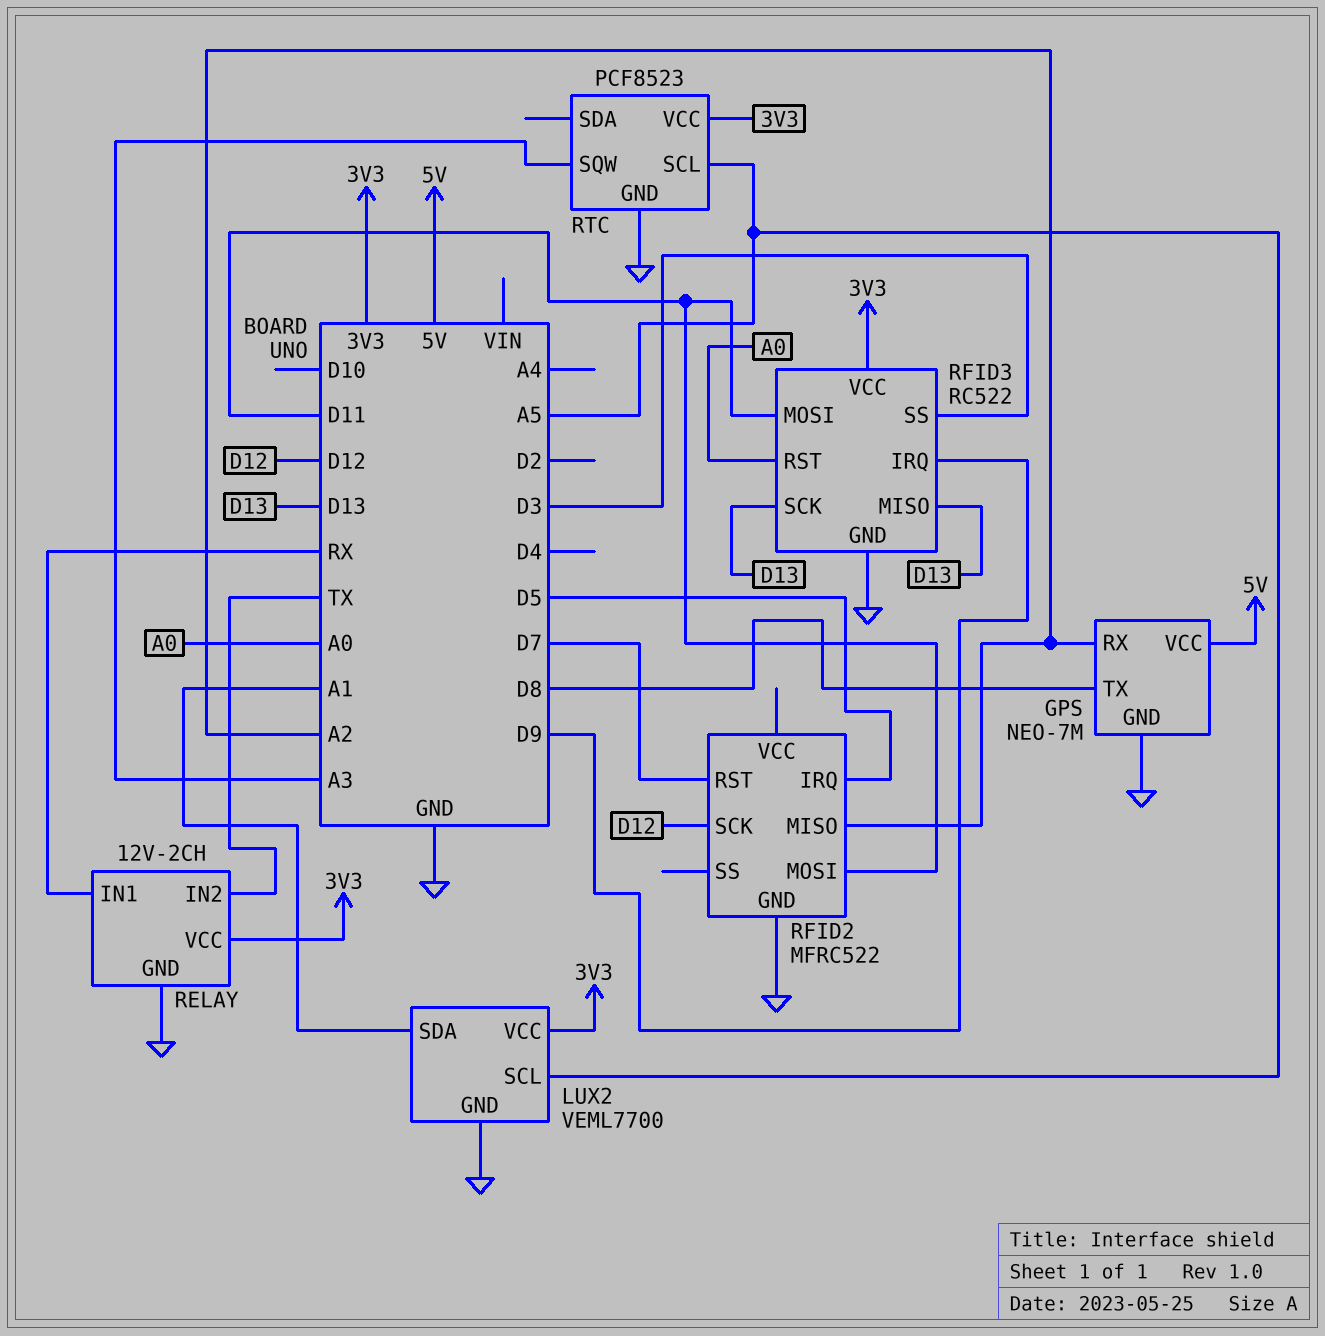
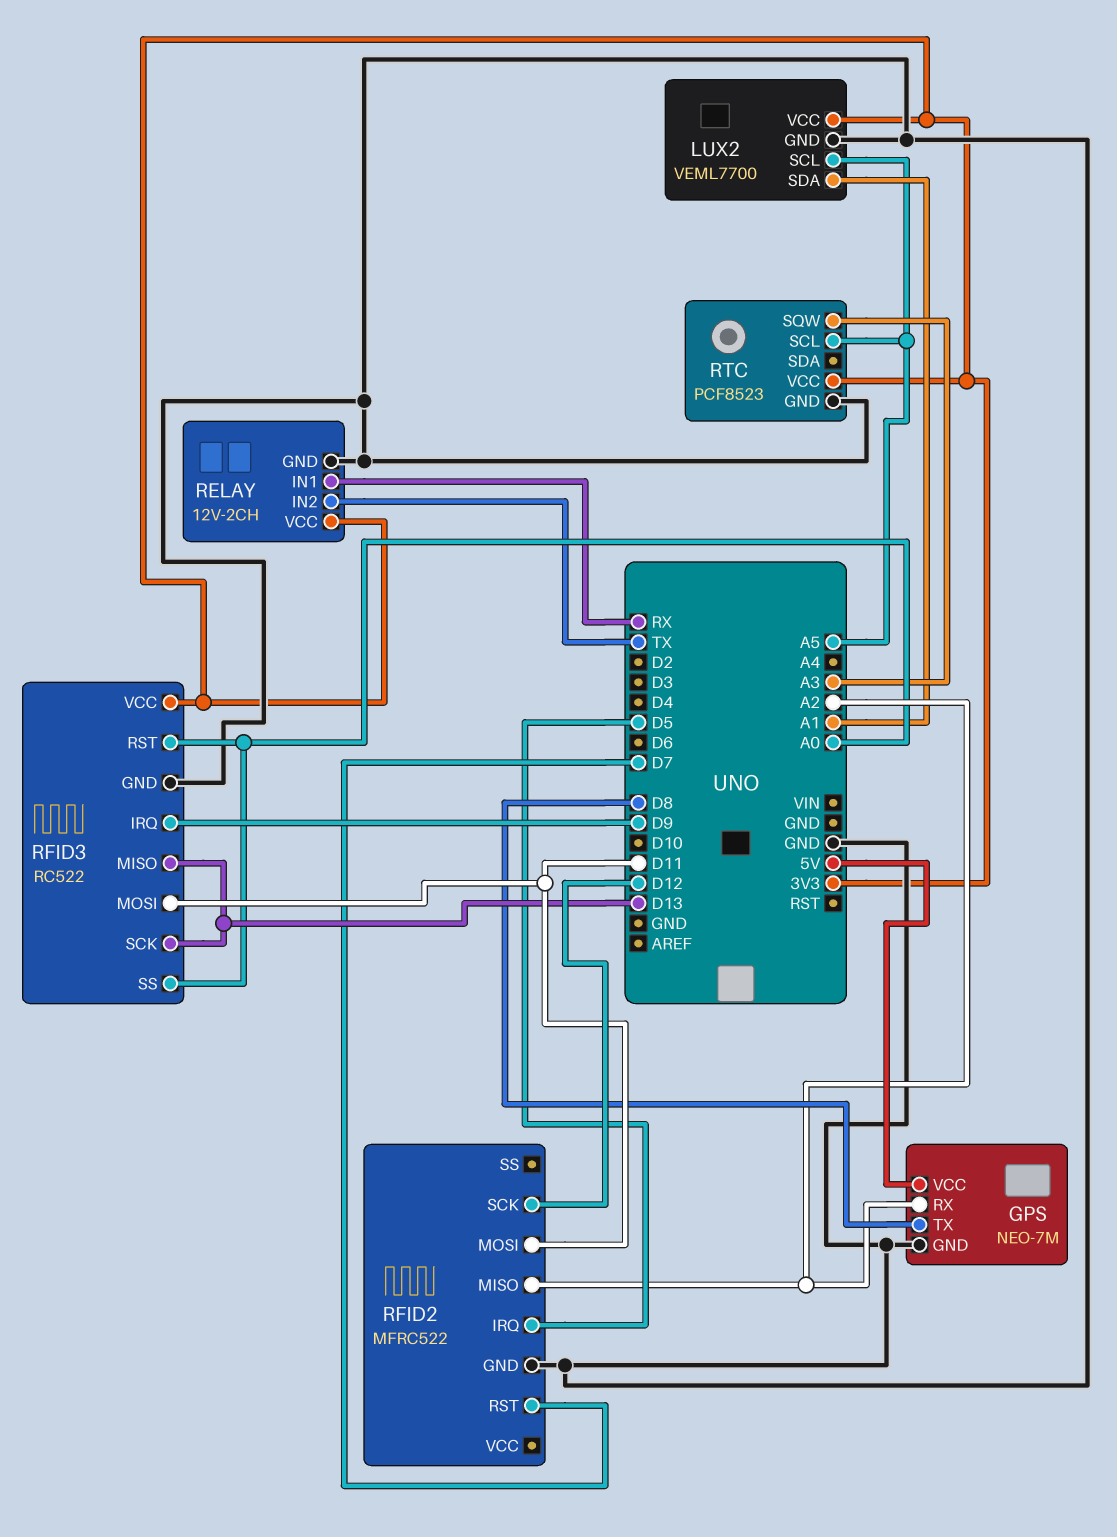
RFID3 pin SS: D3 -> A0

